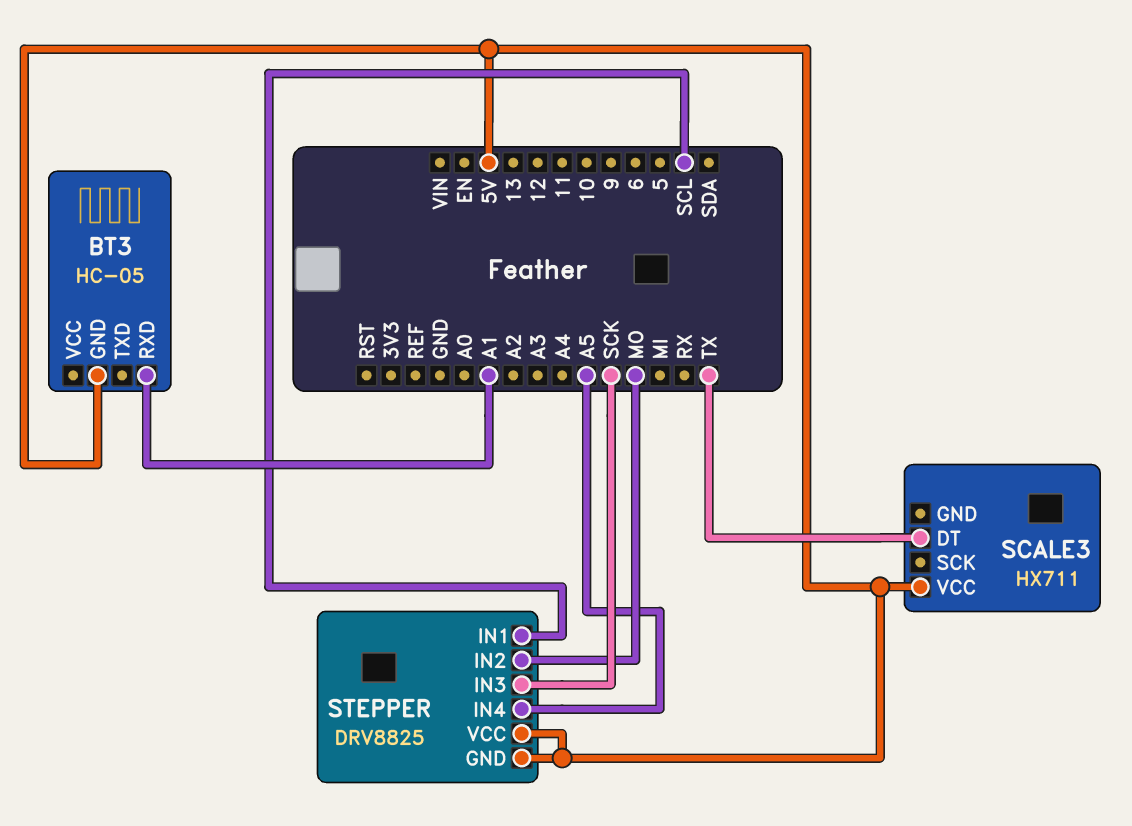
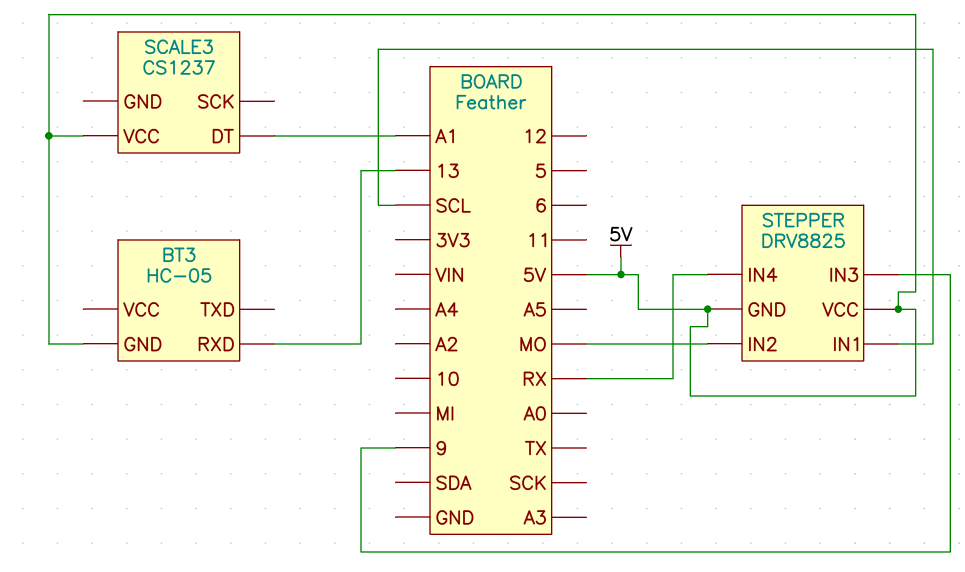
BT3 pin RXD: A1 -> 13
SCALE3: HX711 -> CS1237
SCALE3 pin DT: TX -> A1
STEPPER pin IN3: SCK -> 9
STEPPER pin IN4: A5 -> RX

